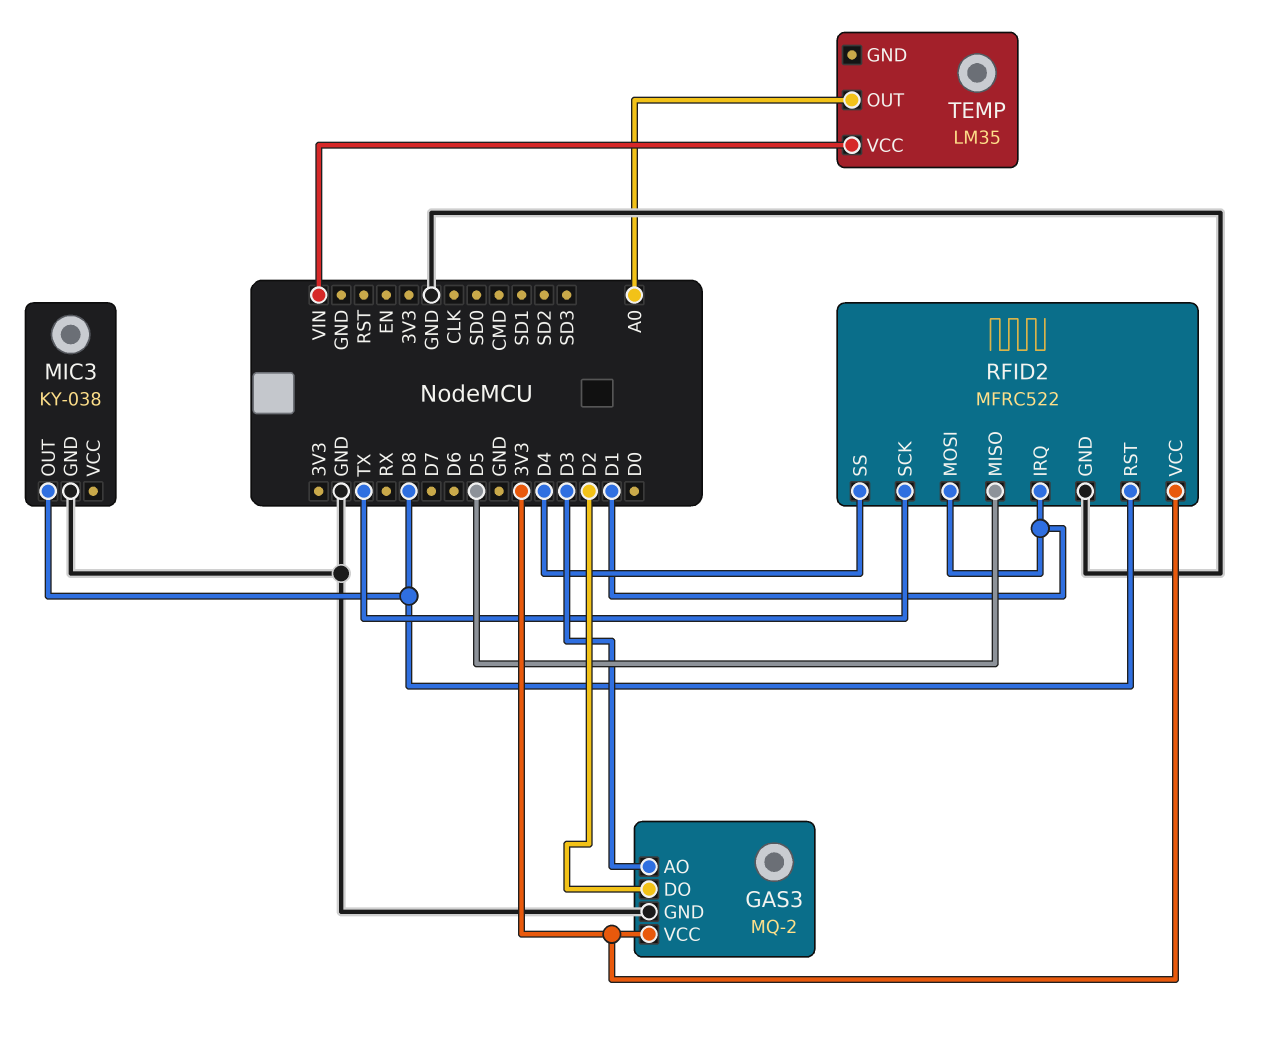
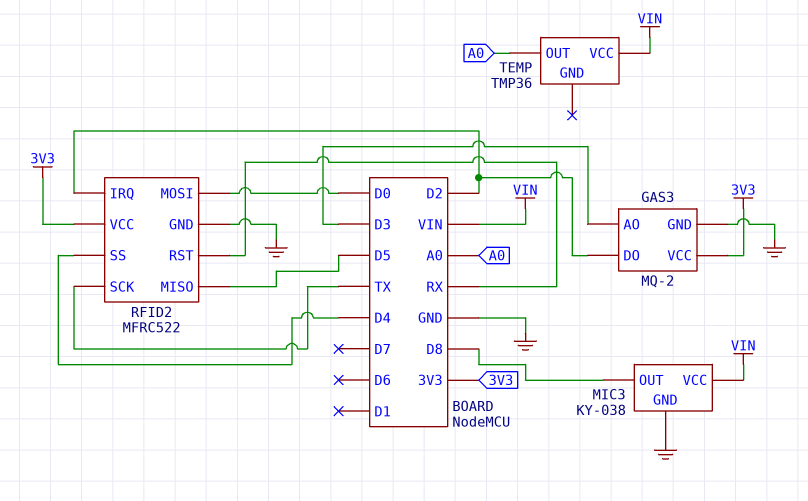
MIC3 pin VCC: none -> VIN
RFID2 pin IRQ: D1 -> D2
RFID2 pin MOSI: D1 -> D0
RFID2 pin RST: D8 -> RX
TEMP: LM35 -> TMP36

